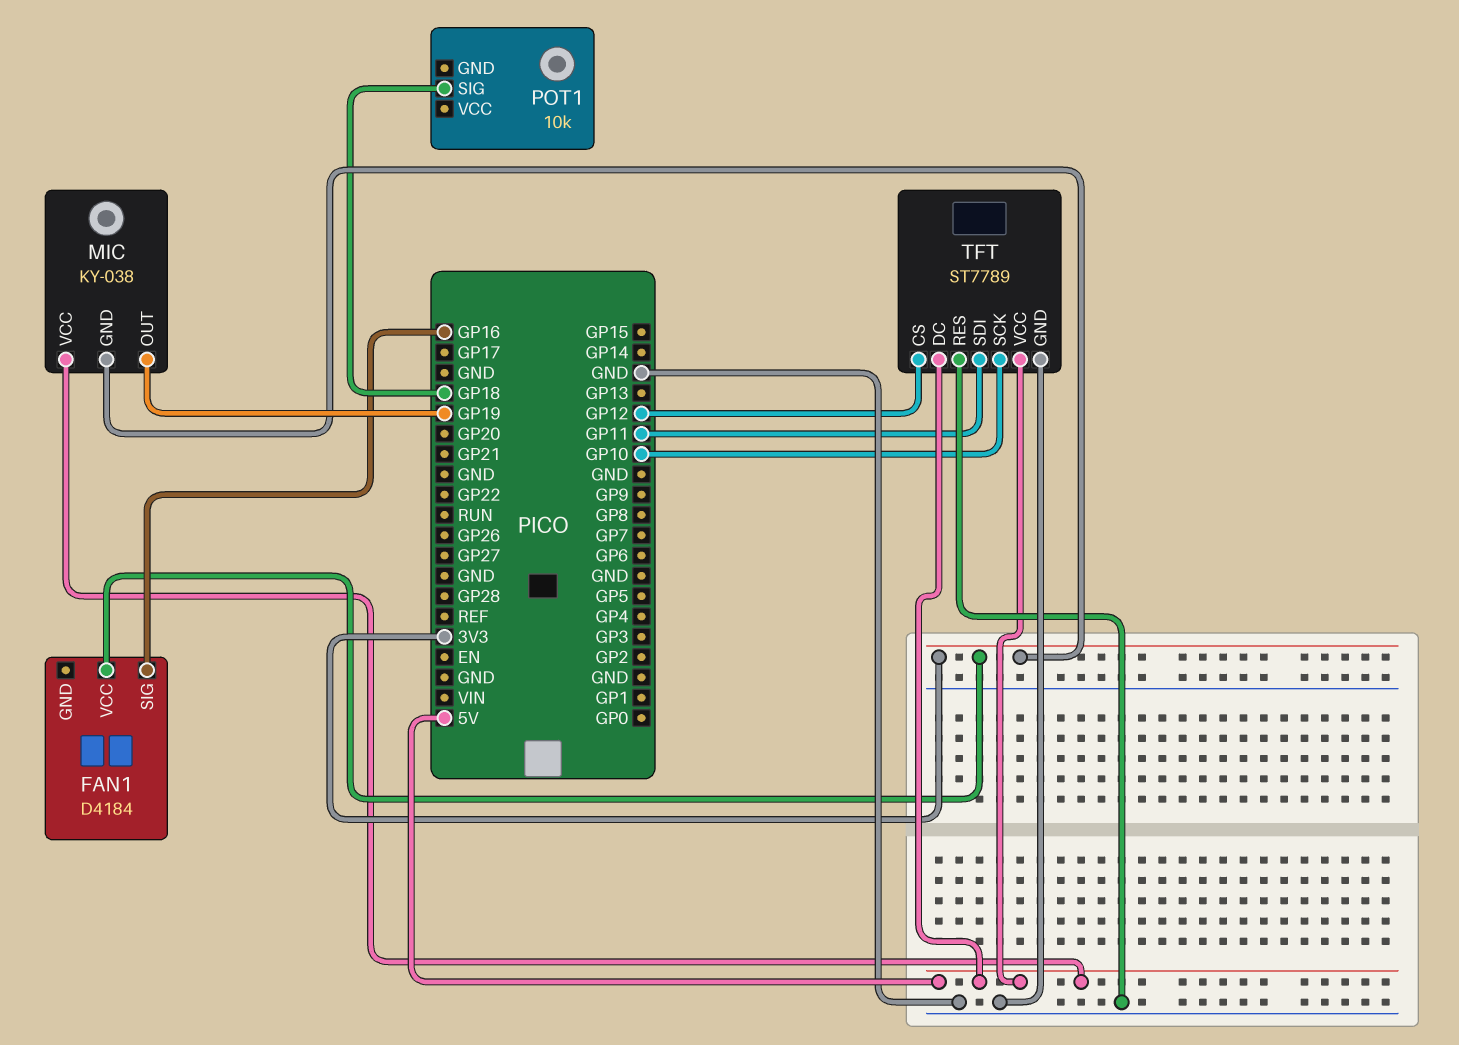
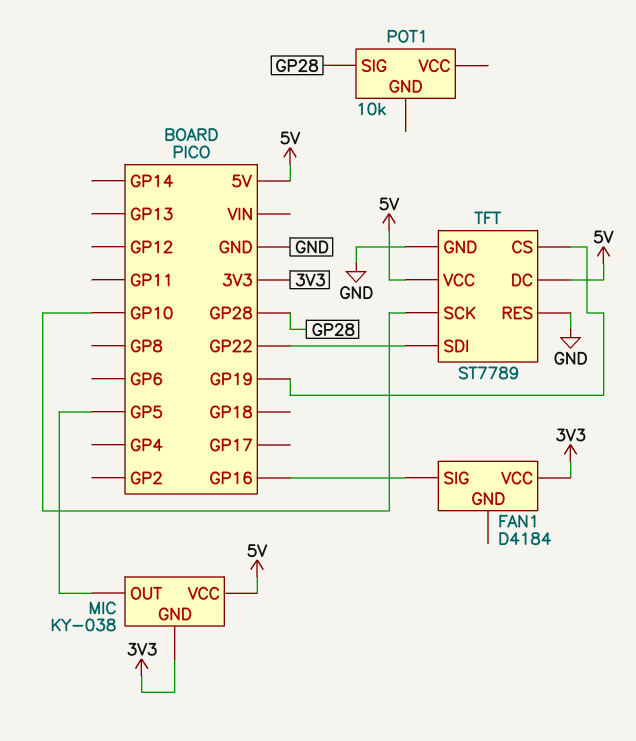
MIC pin OUT: GP19 -> GP5
POT1 pin SIG: GP18 -> GP28
TFT pin CS: GP12 -> GP19
TFT pin SDI: GP11 -> GP22

